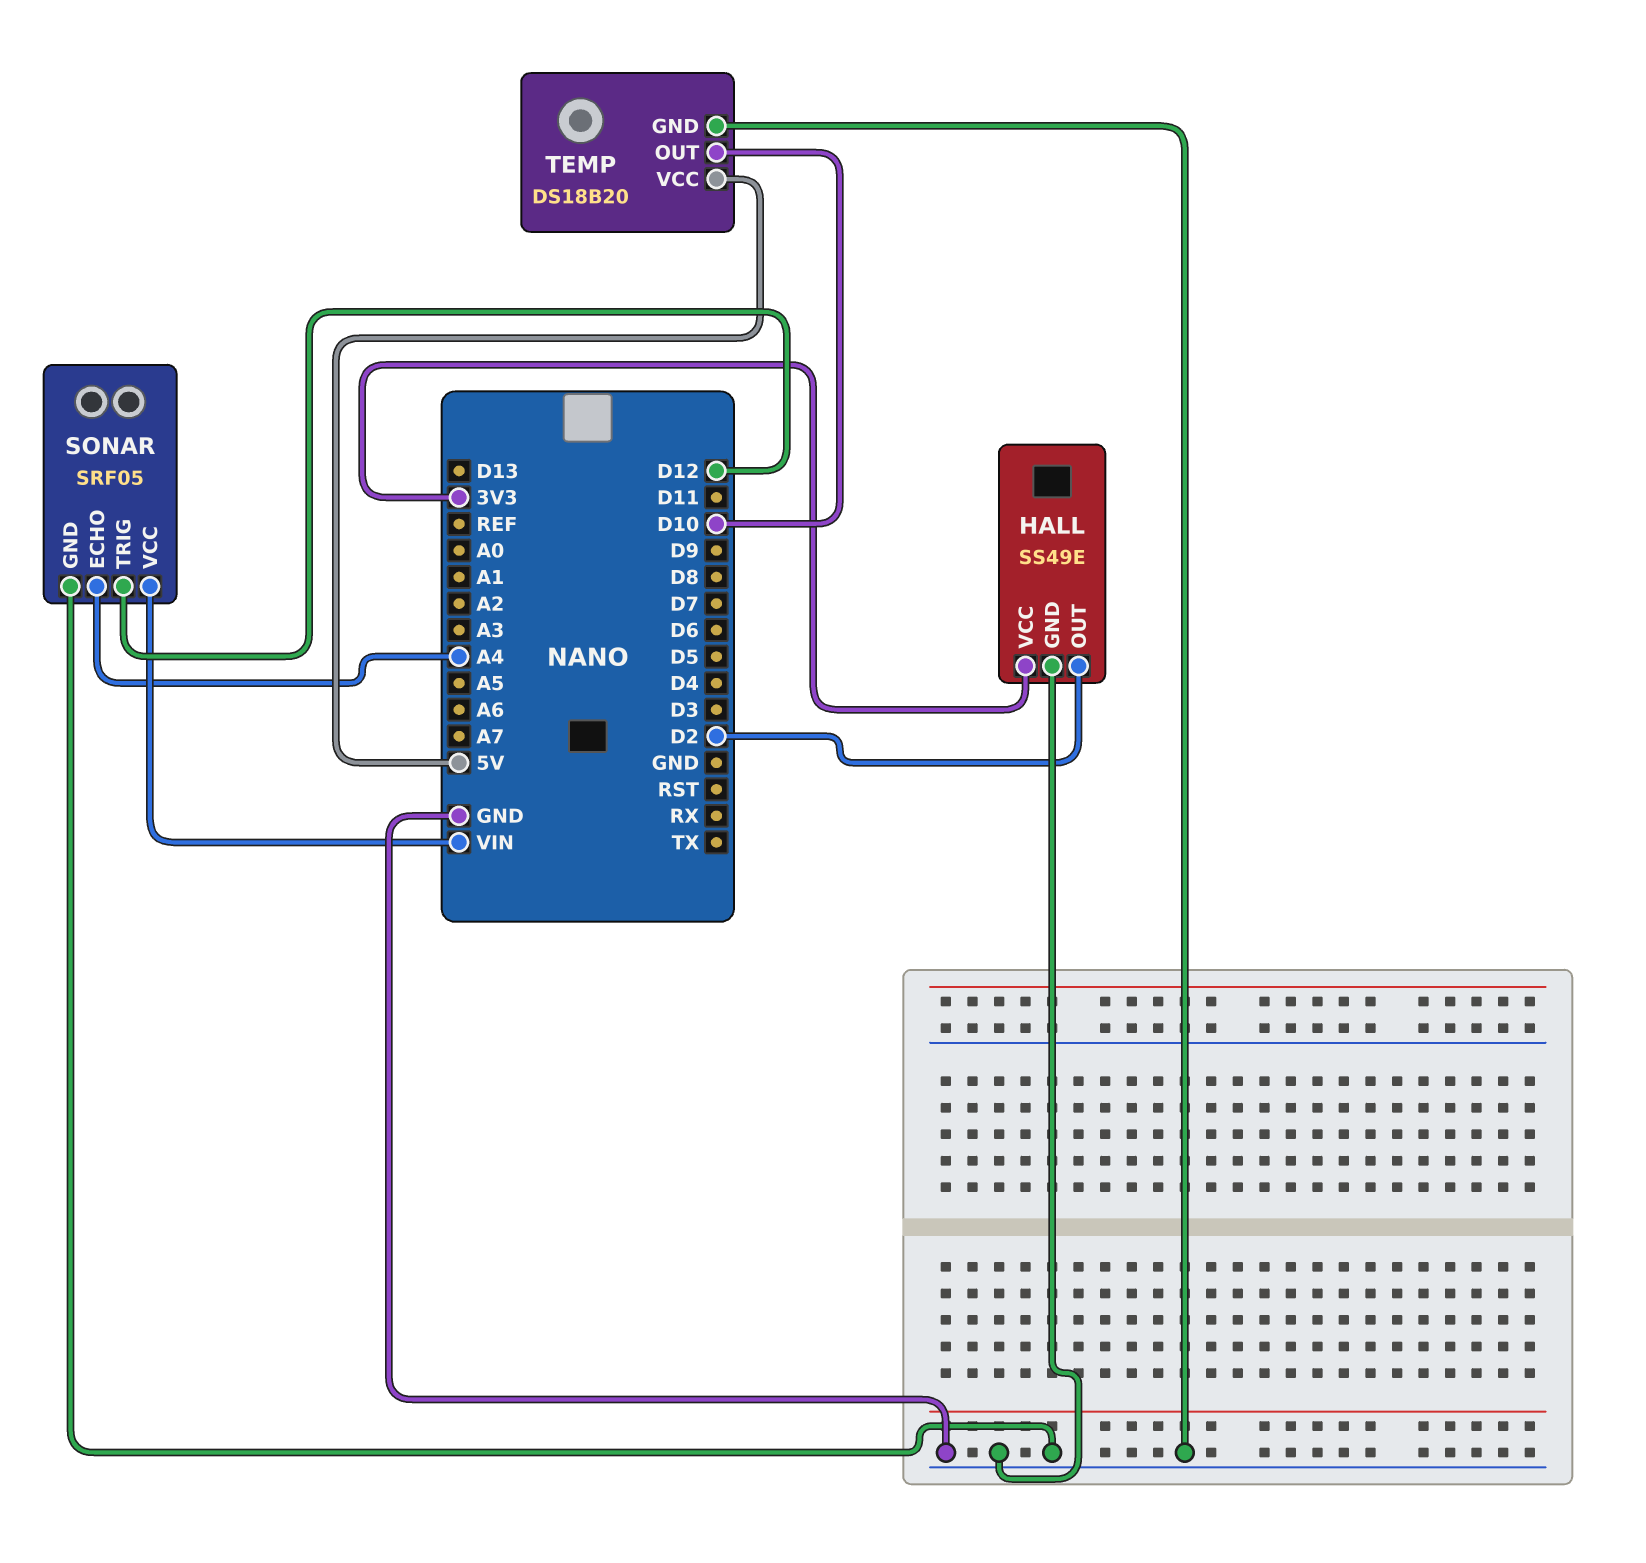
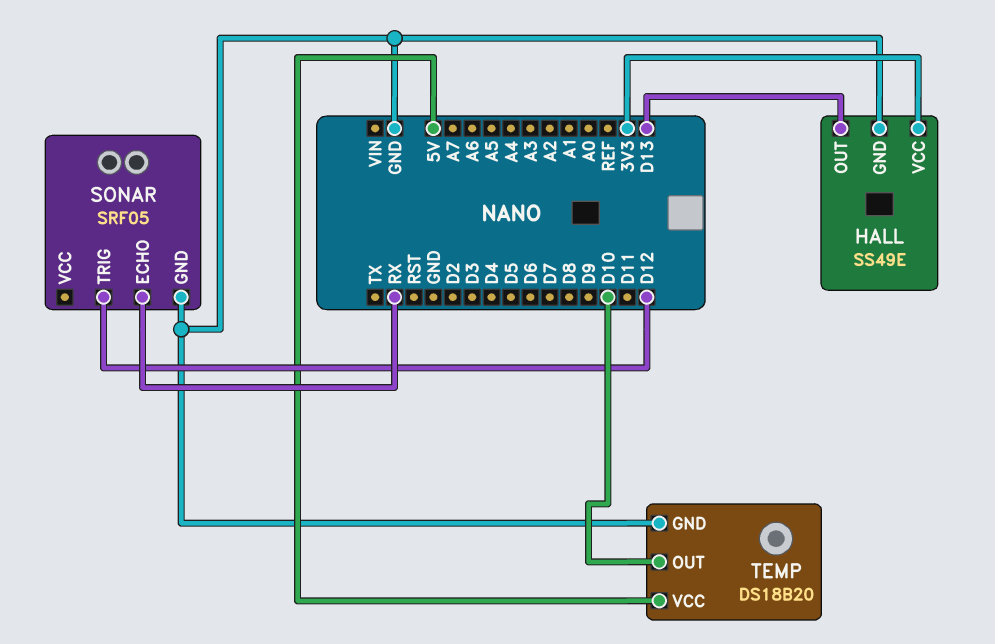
HALL pin OUT: D2 -> D13
SONAR pin ECHO: A4 -> RX
SONAR pin VCC: VIN -> none

